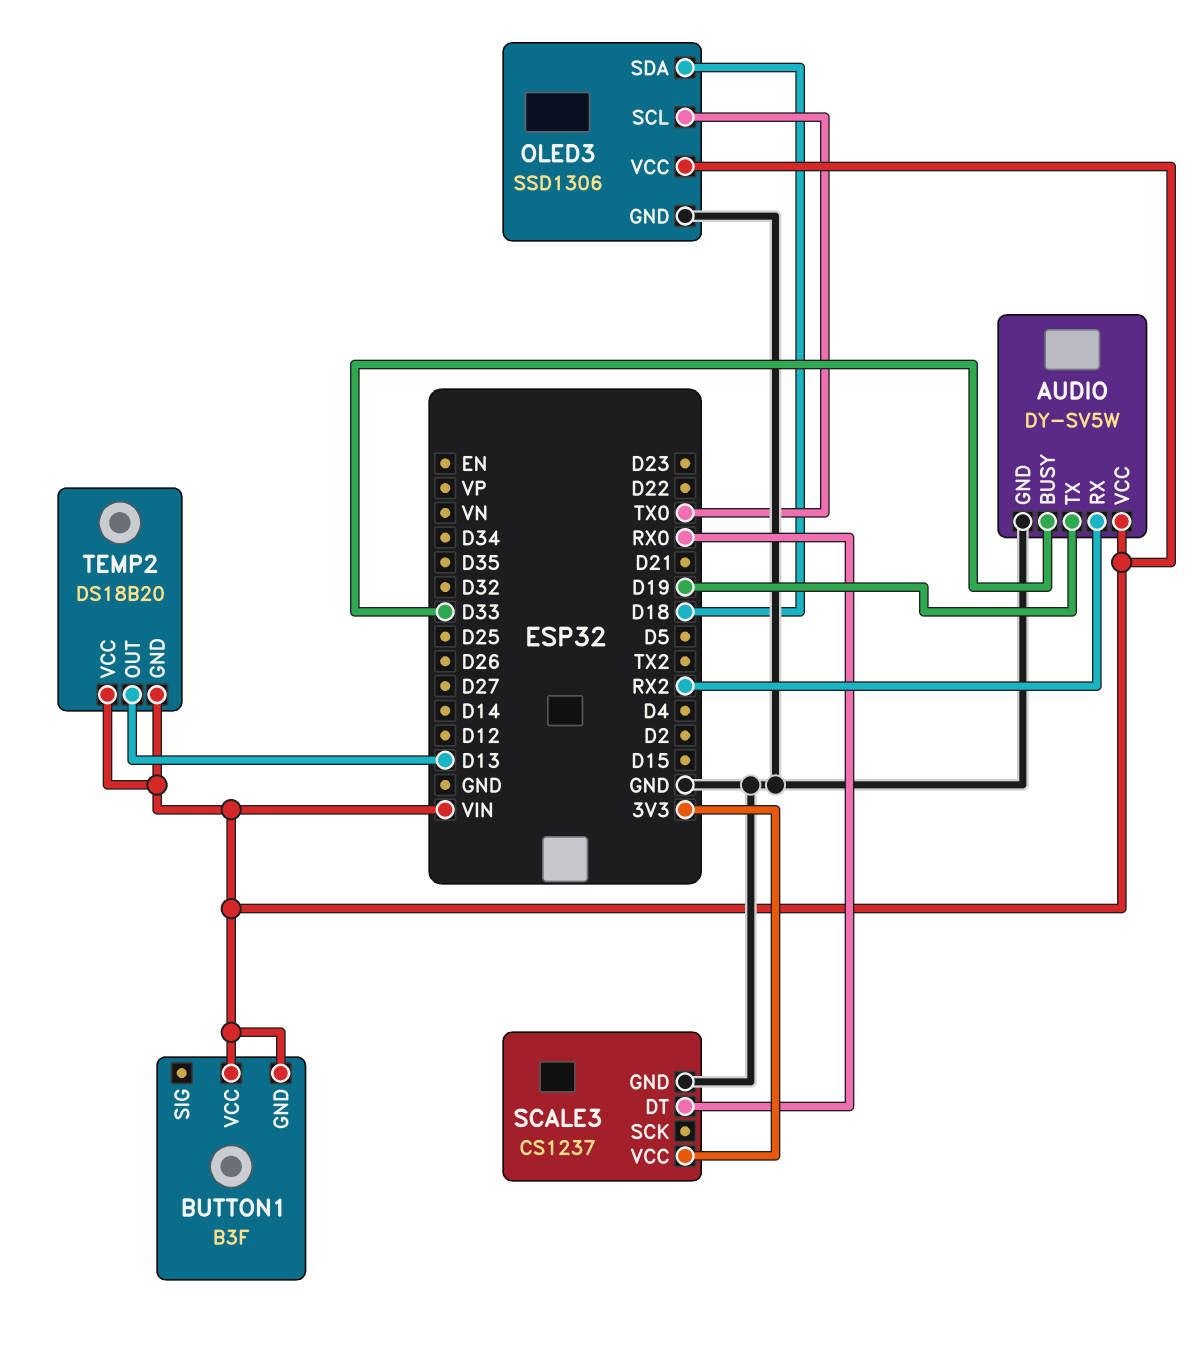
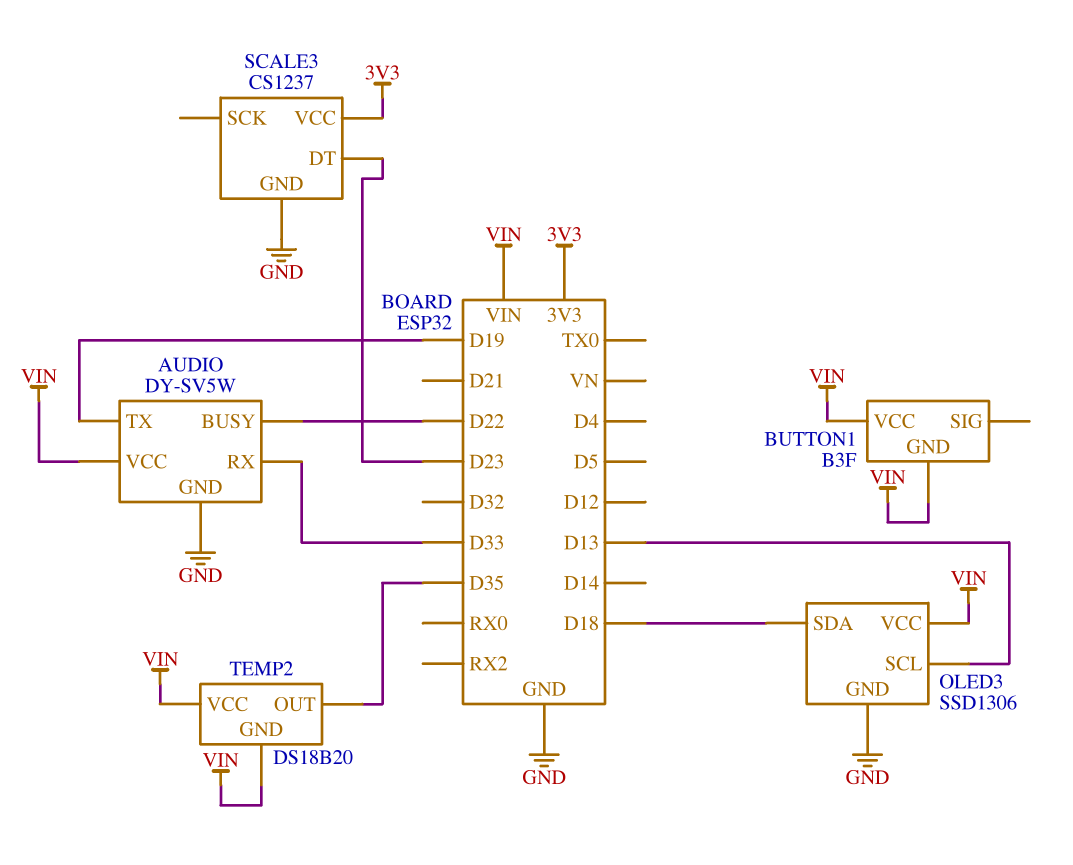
AUDIO pin BUSY: D33 -> D22
AUDIO pin RX: RX2 -> D33
OLED3 pin SCL: TX0 -> D13
SCALE3 pin DT: RX0 -> D23
TEMP2 pin OUT: D13 -> D35

